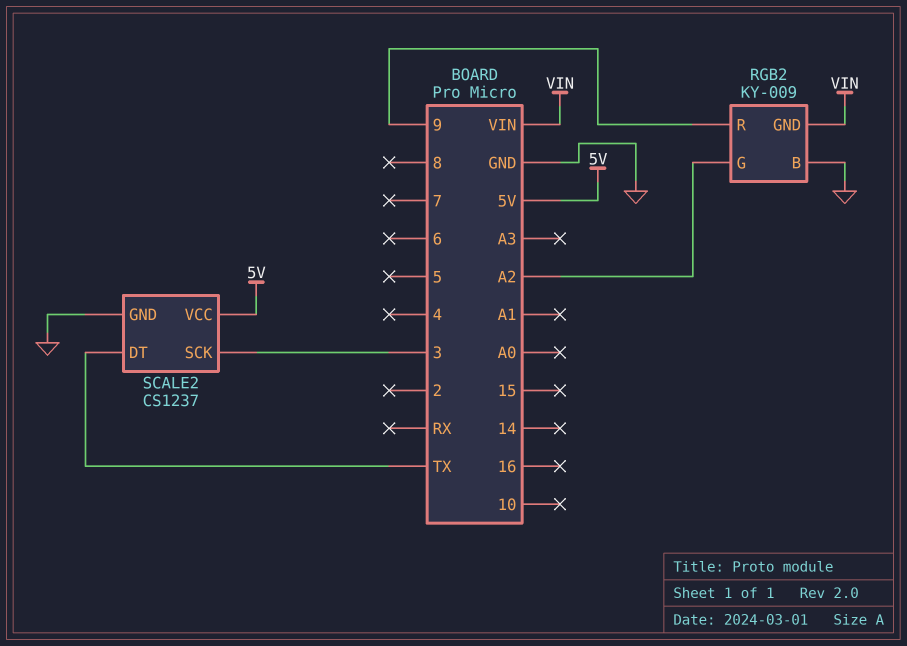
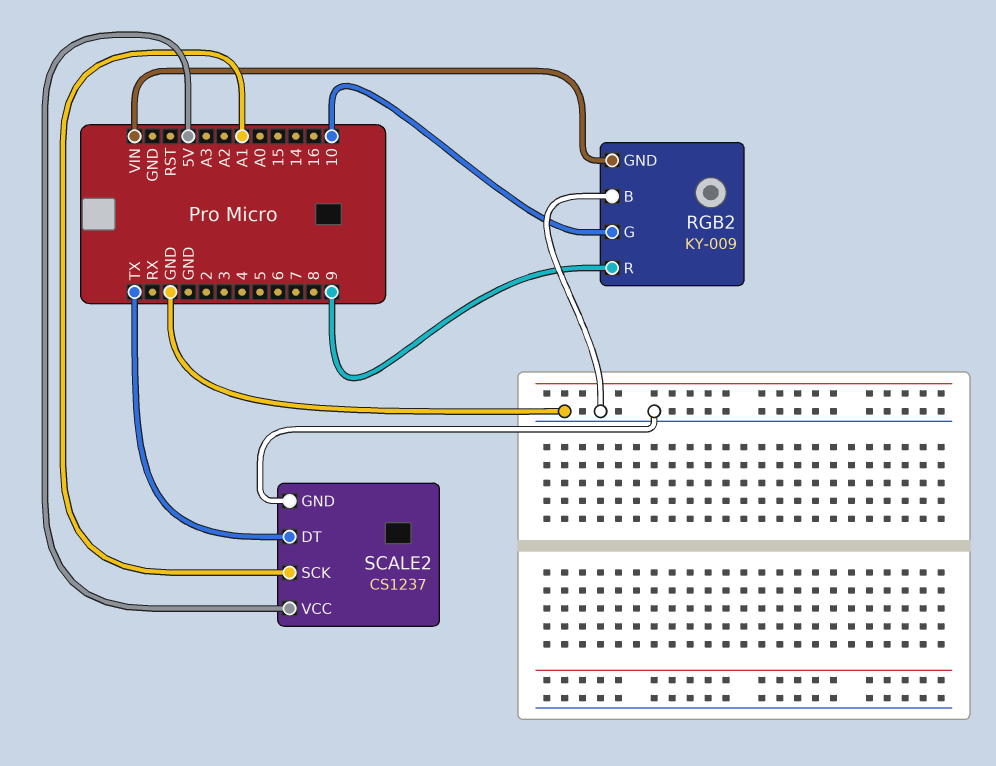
RGB2 pin G: A2 -> 10
SCALE2 pin SCK: 3 -> A1

